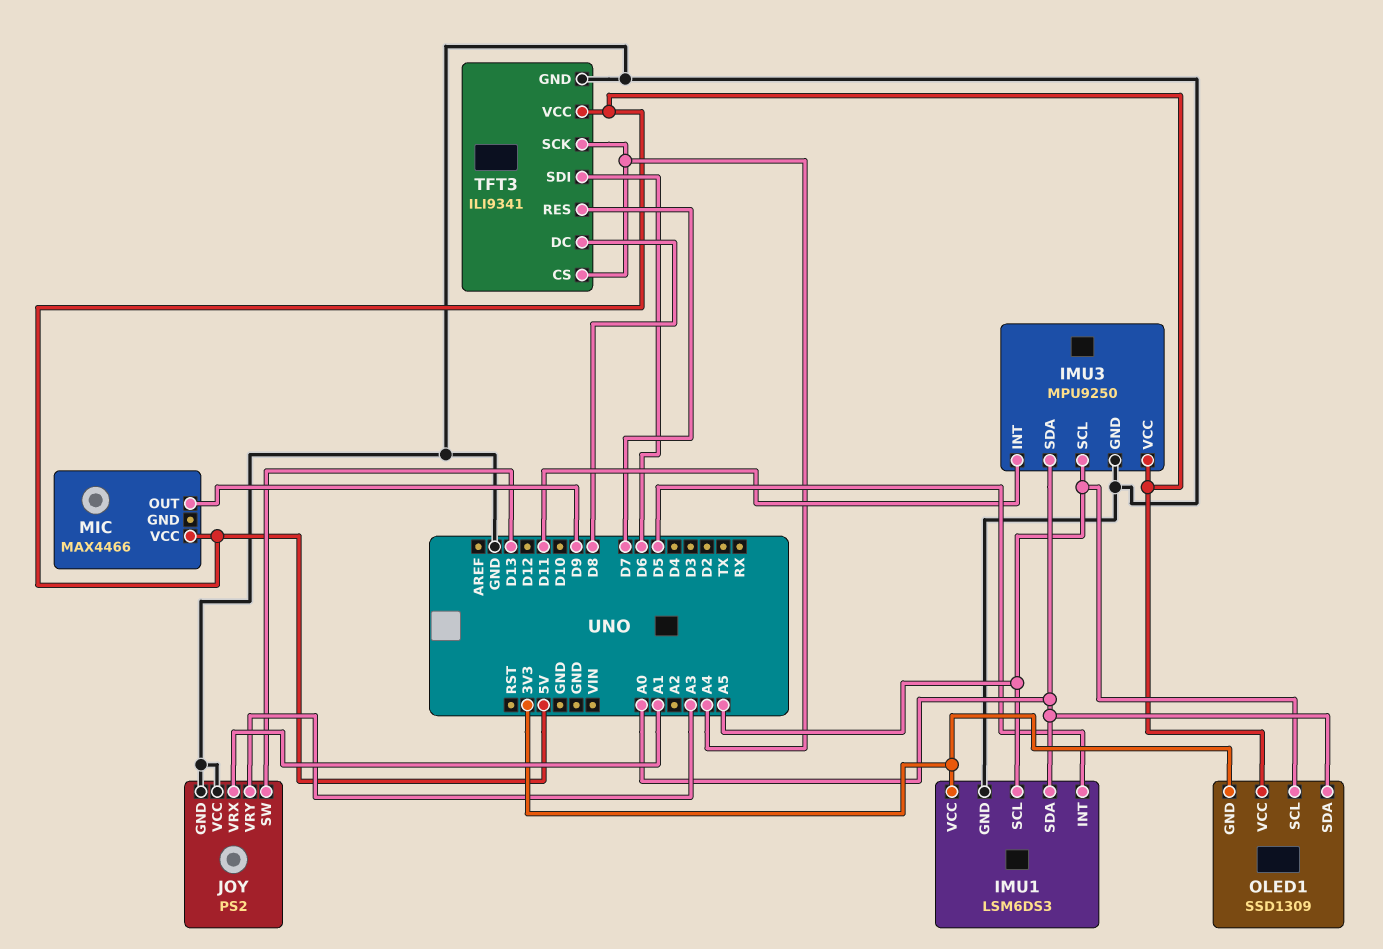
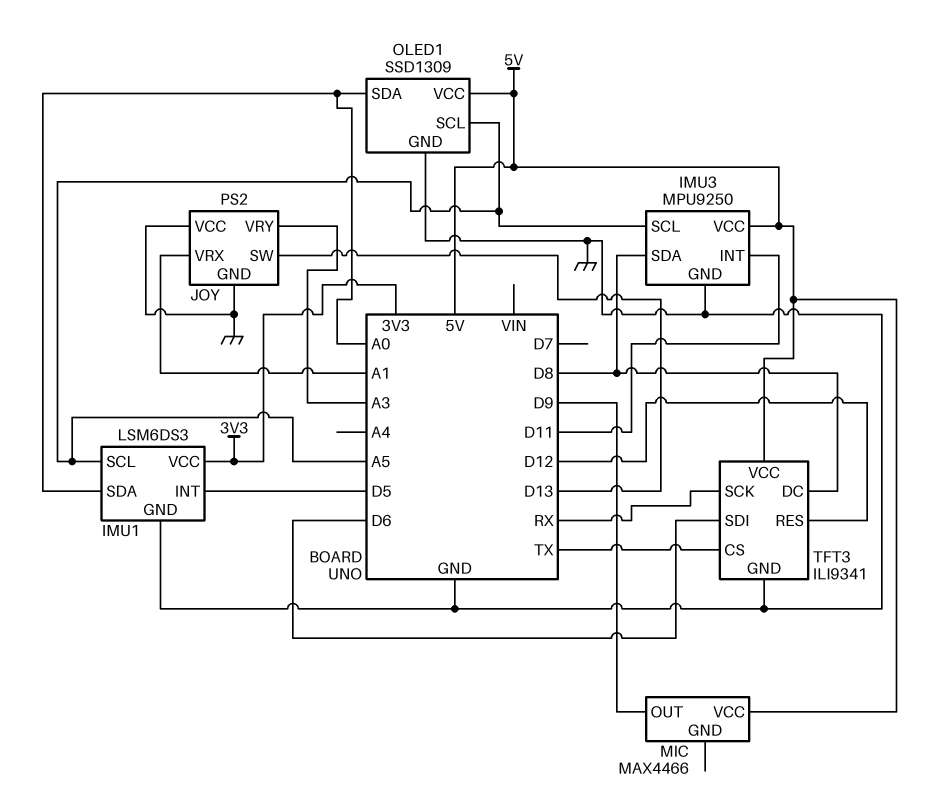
IMU3 pin SDA: A0 -> D8
OLED1 pin GND: 3V3 -> GND
TFT3 pin CS: A4 -> TX
TFT3 pin RES: D7 -> D12
TFT3 pin SCK: A4 -> RX

